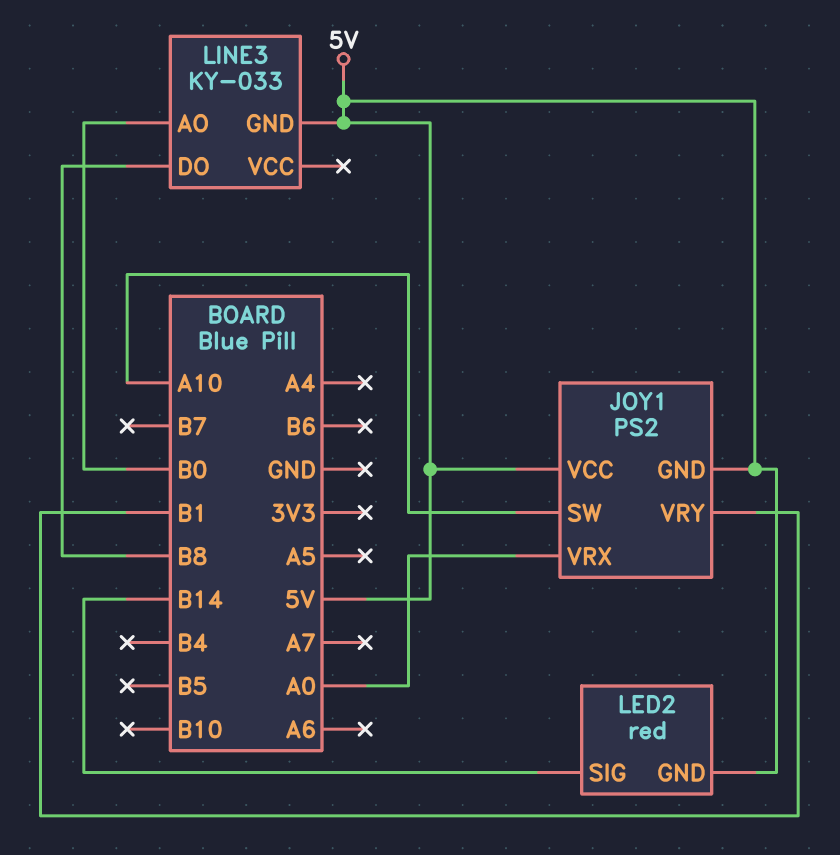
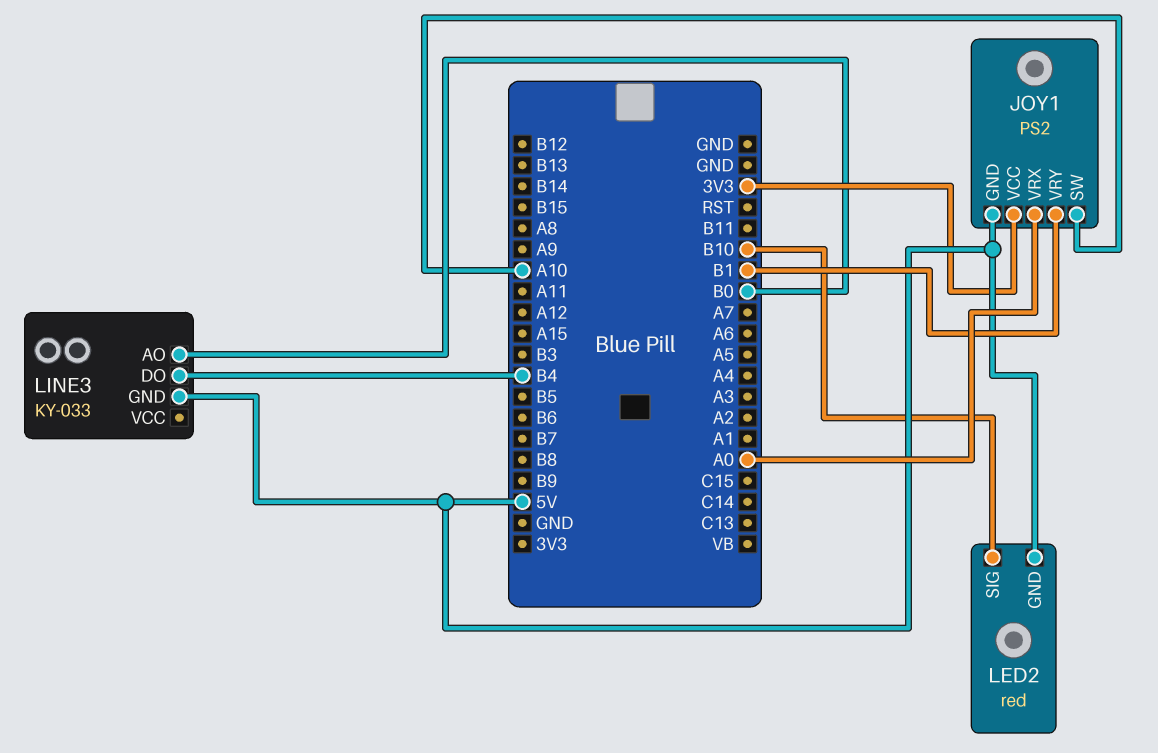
JOY1 pin VCC: 5V -> 3V3
LED2 pin SIG: B14 -> B10
LINE3 pin DO: B8 -> B4

